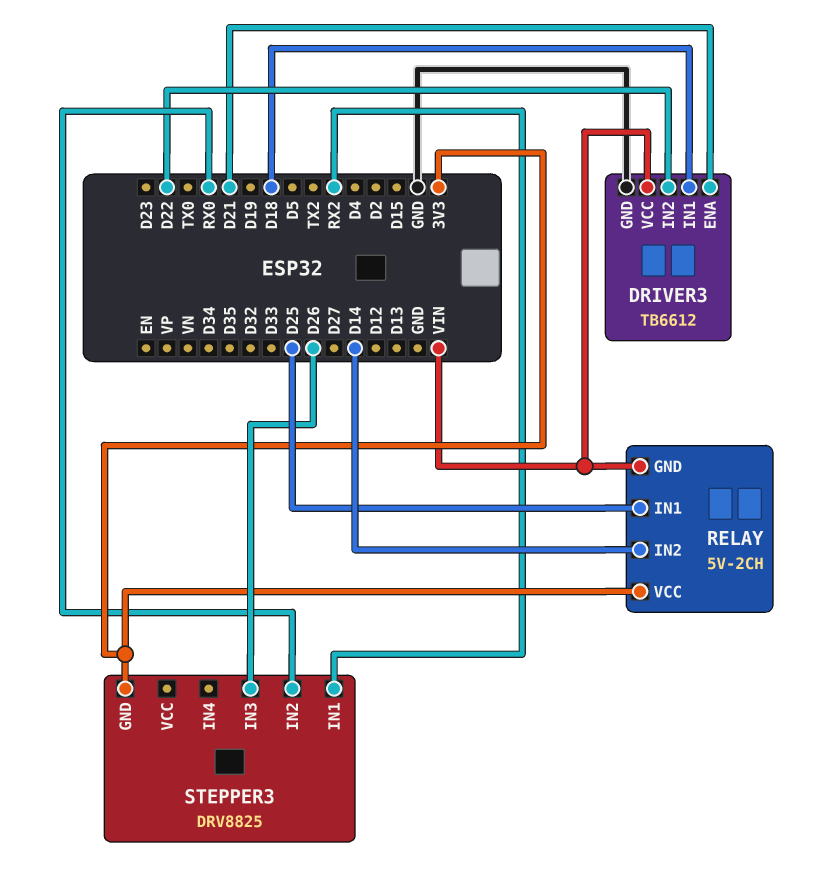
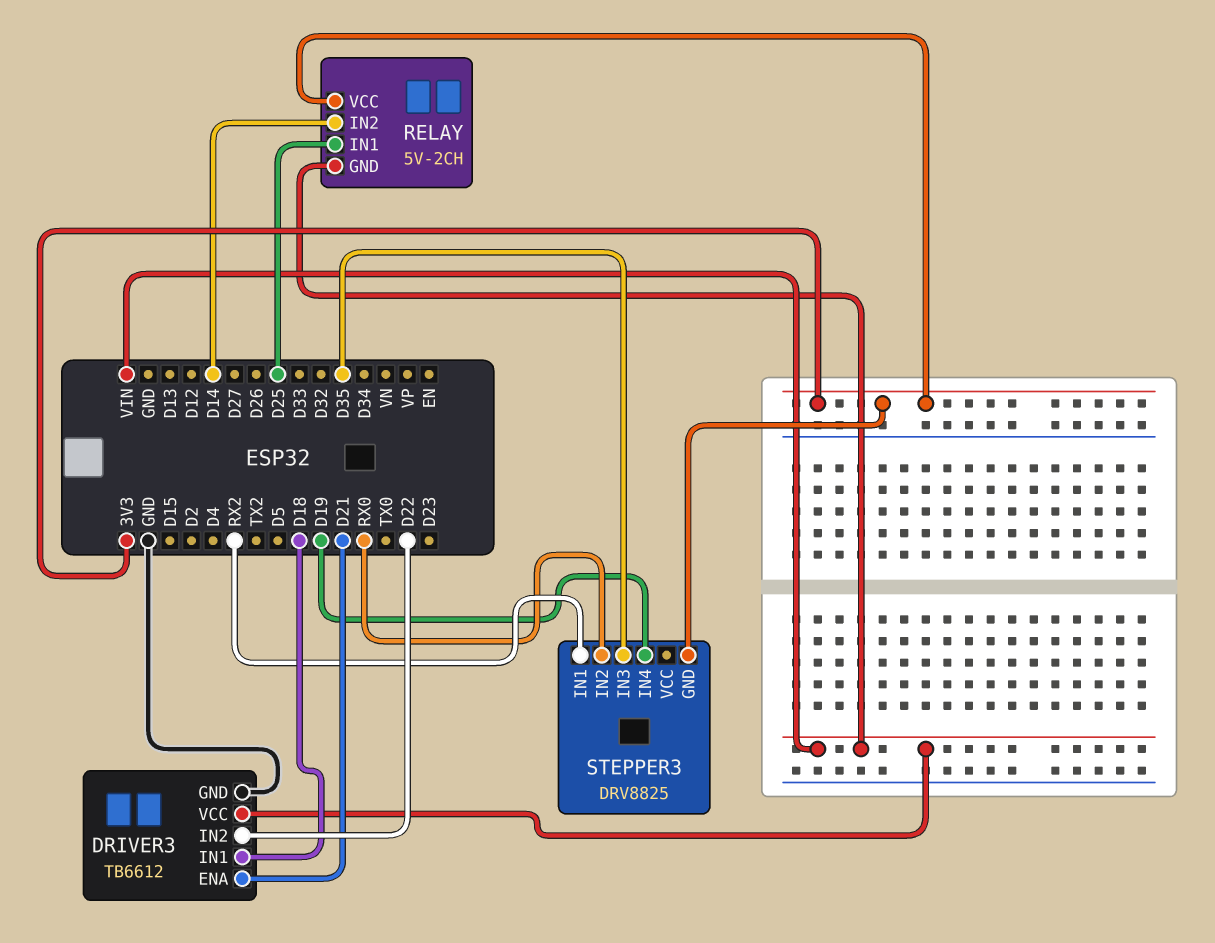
STEPPER3 pin IN3: D26 -> D35
STEPPER3 pin IN4: none -> D19

